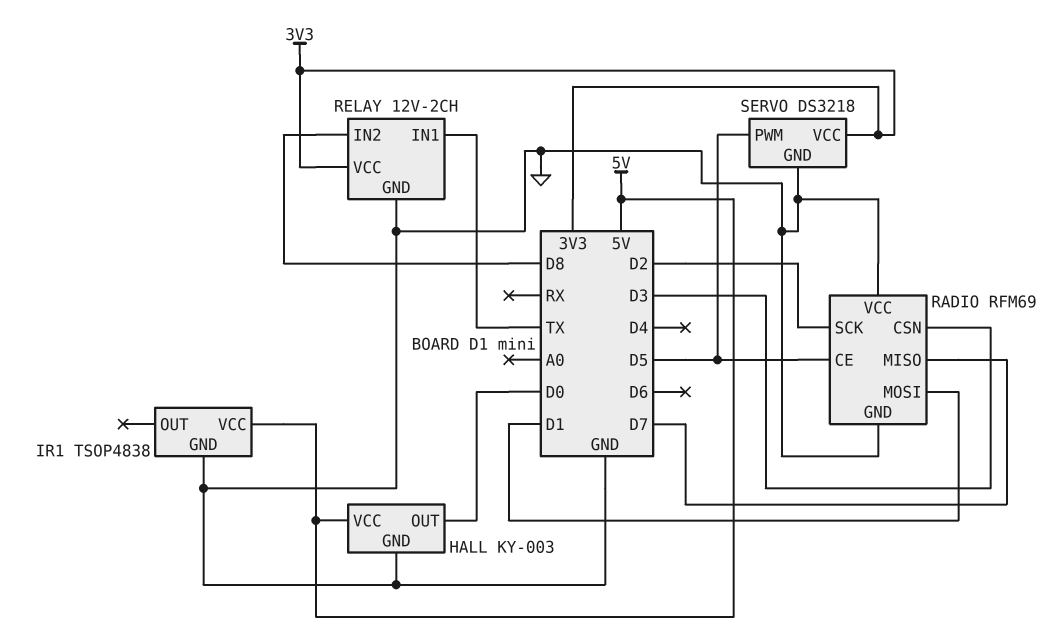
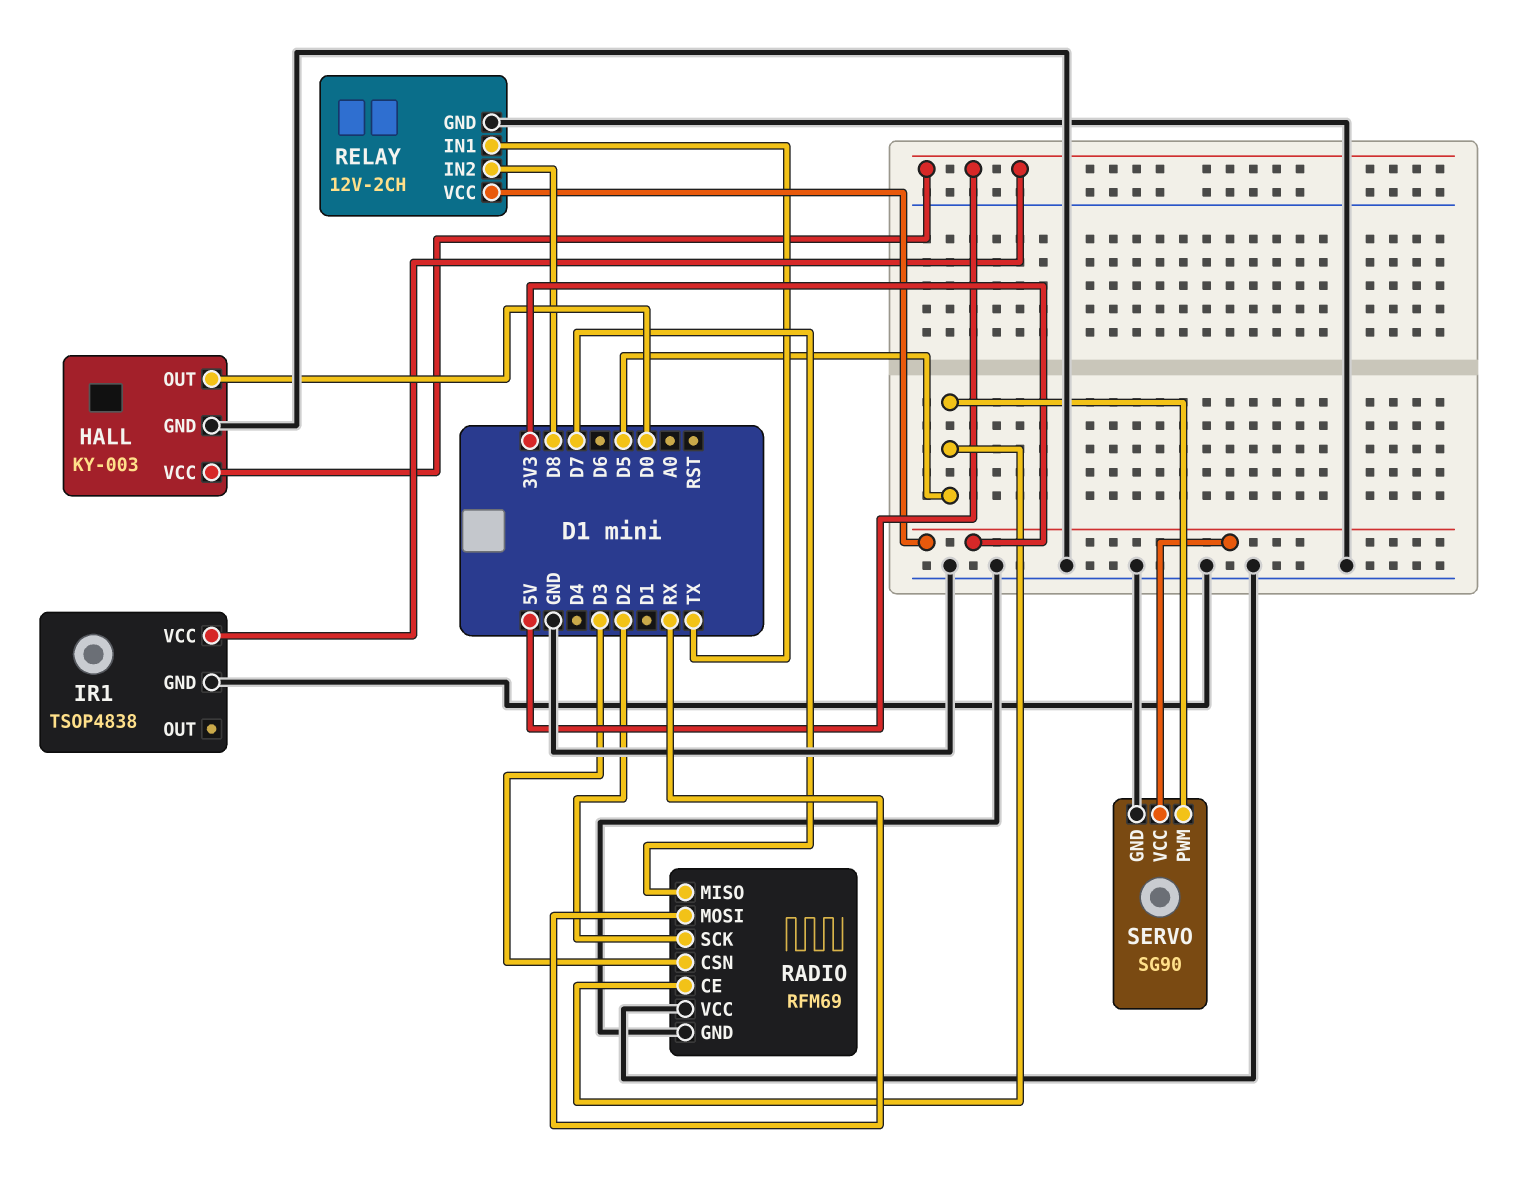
RADIO pin MOSI: D1 -> RX
SERVO: DS3218 -> SG90

